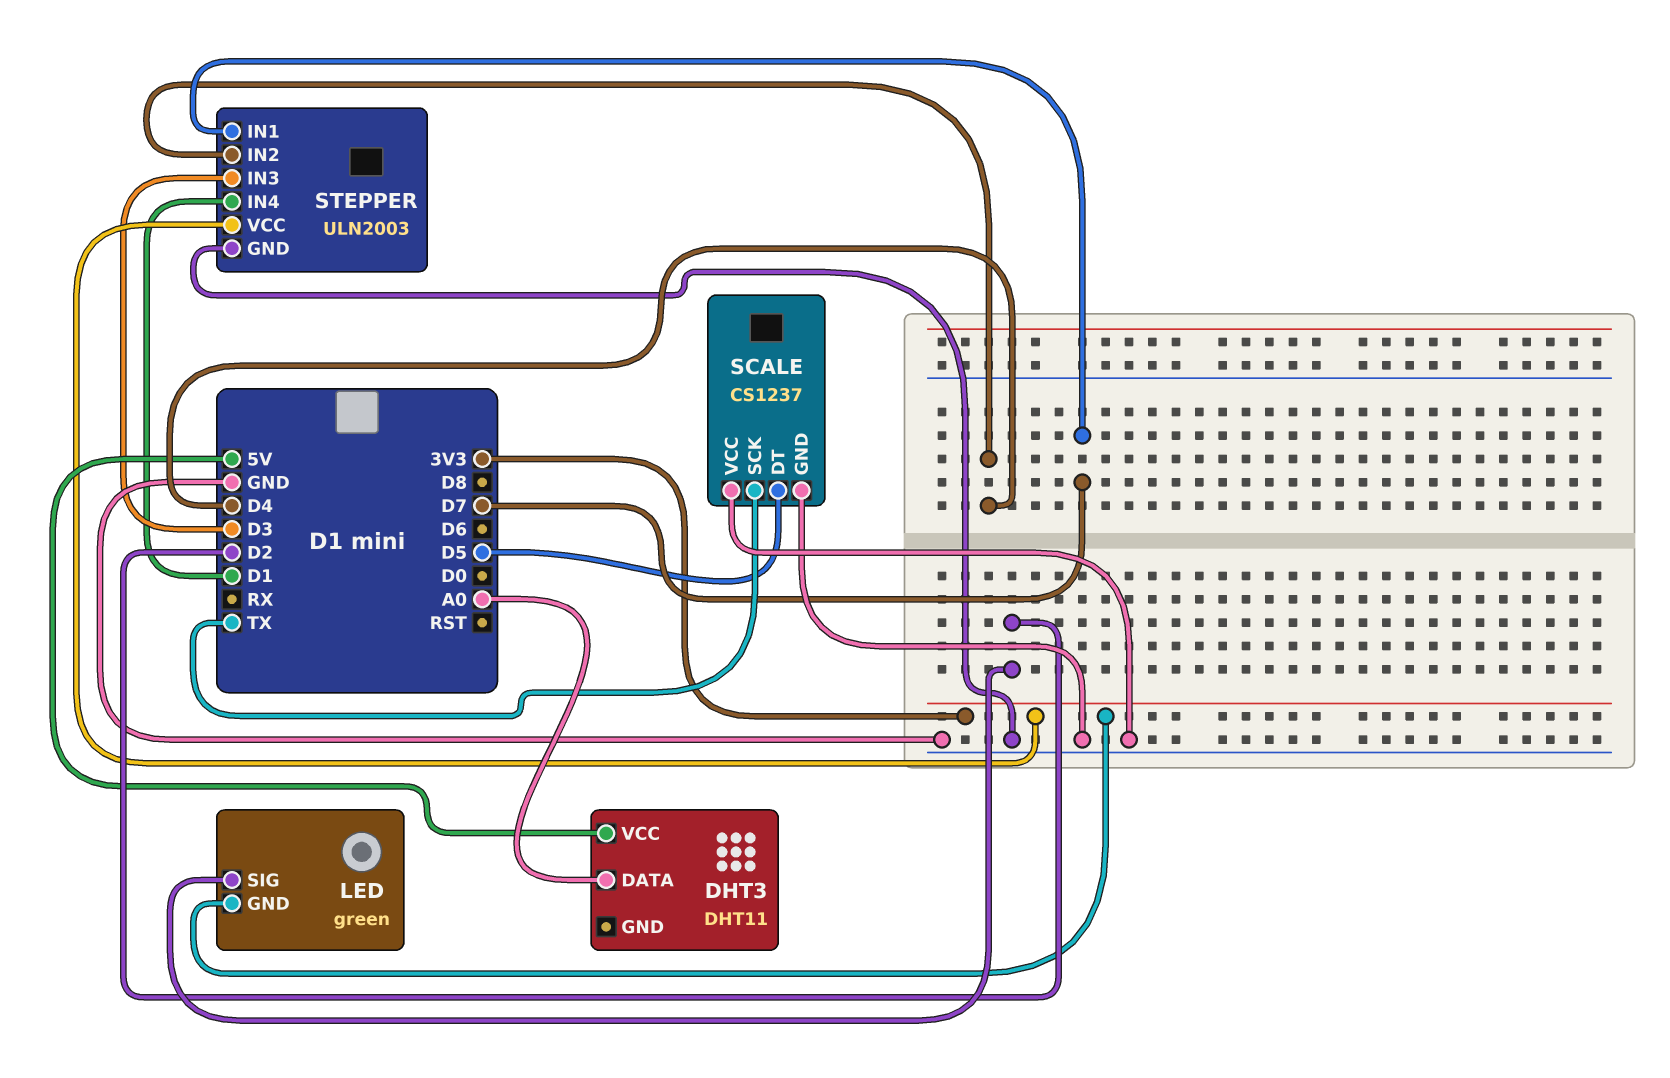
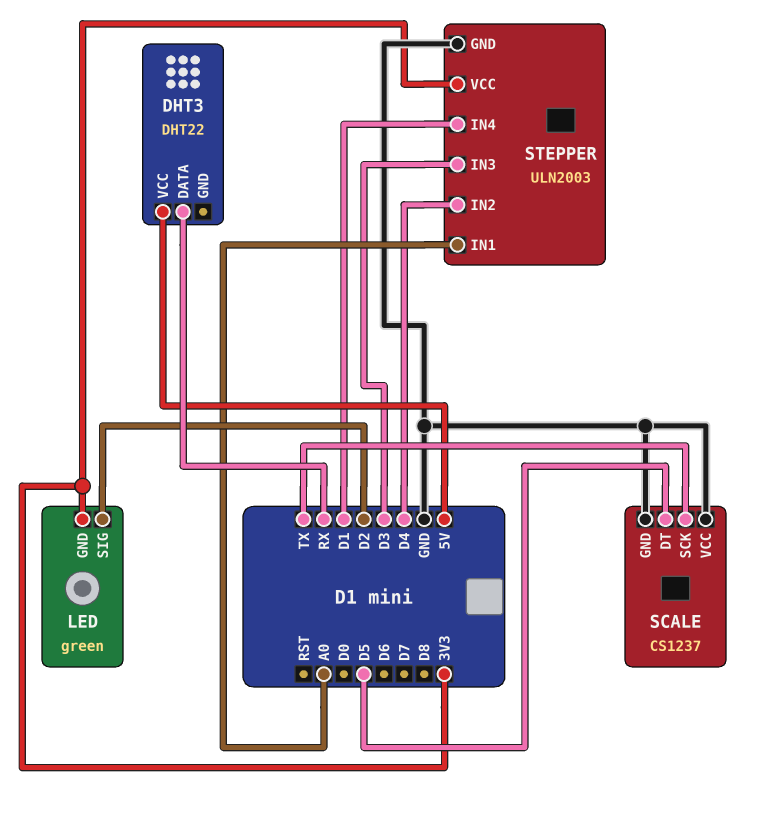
DHT3: DHT11 -> DHT22
DHT3 pin DATA: A0 -> RX
STEPPER pin IN1: D7 -> A0

